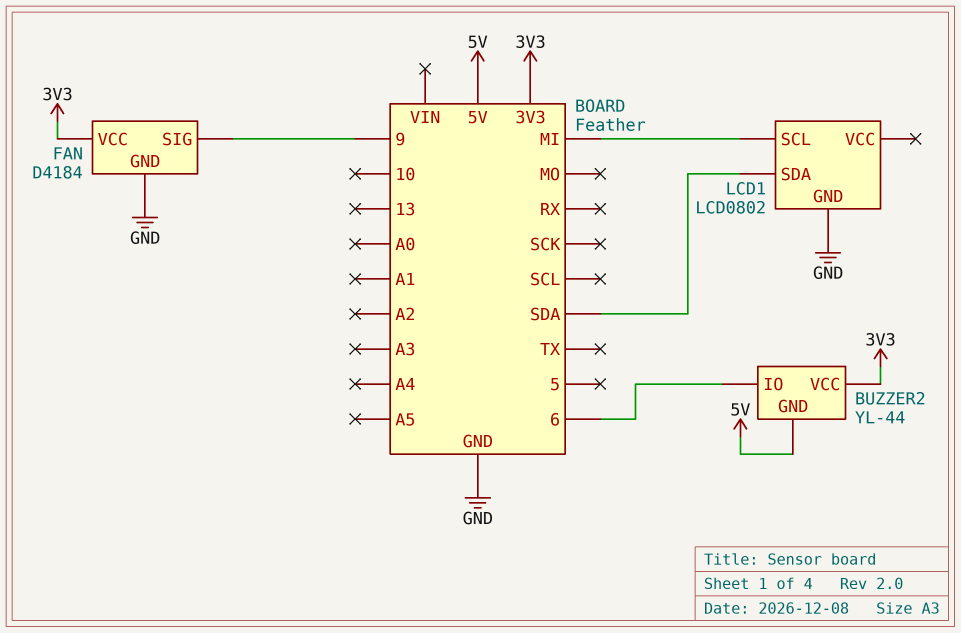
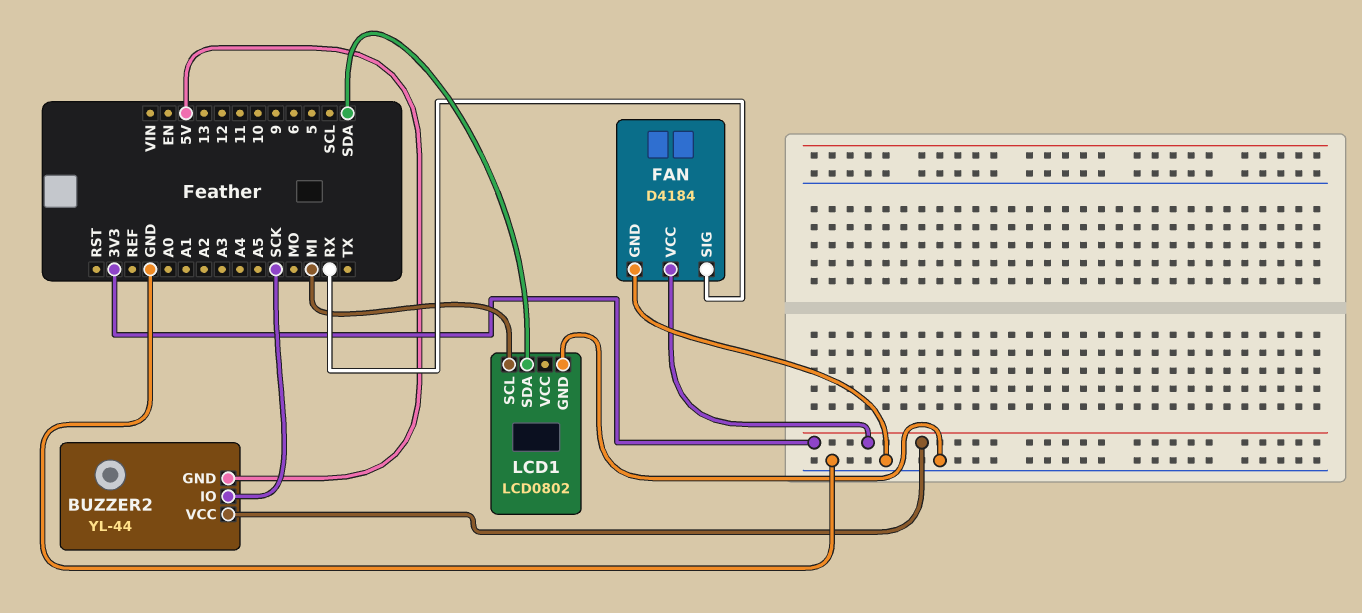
BUZZER2 pin IO: 6 -> SCK
FAN pin SIG: 9 -> RX

